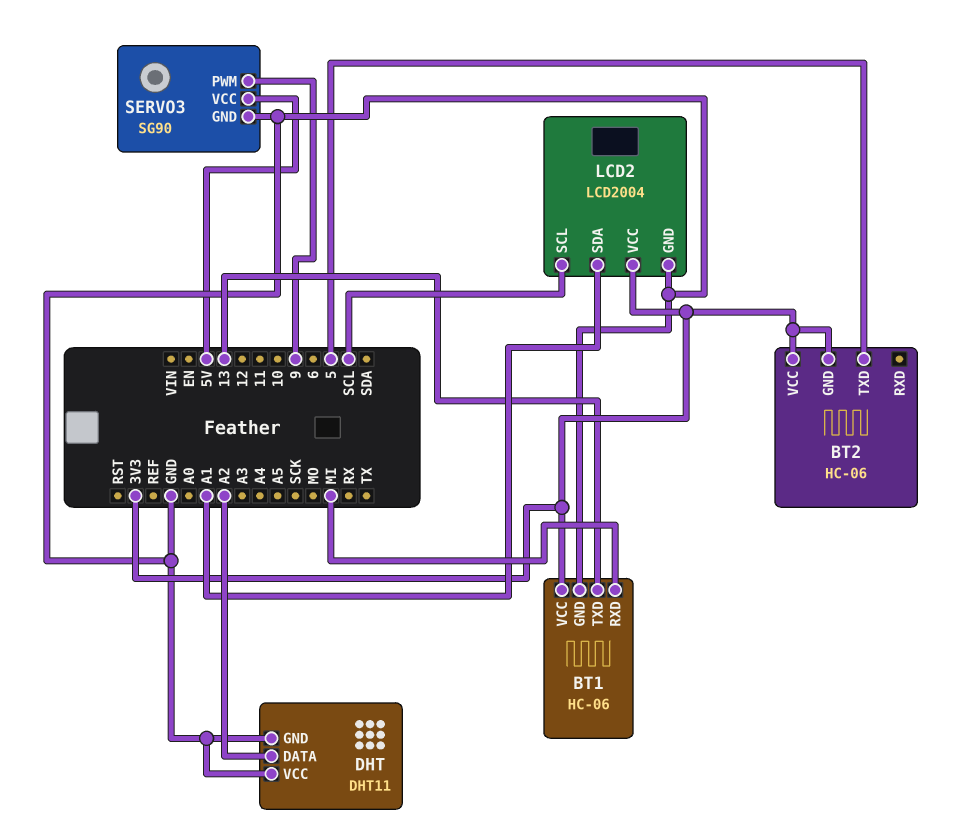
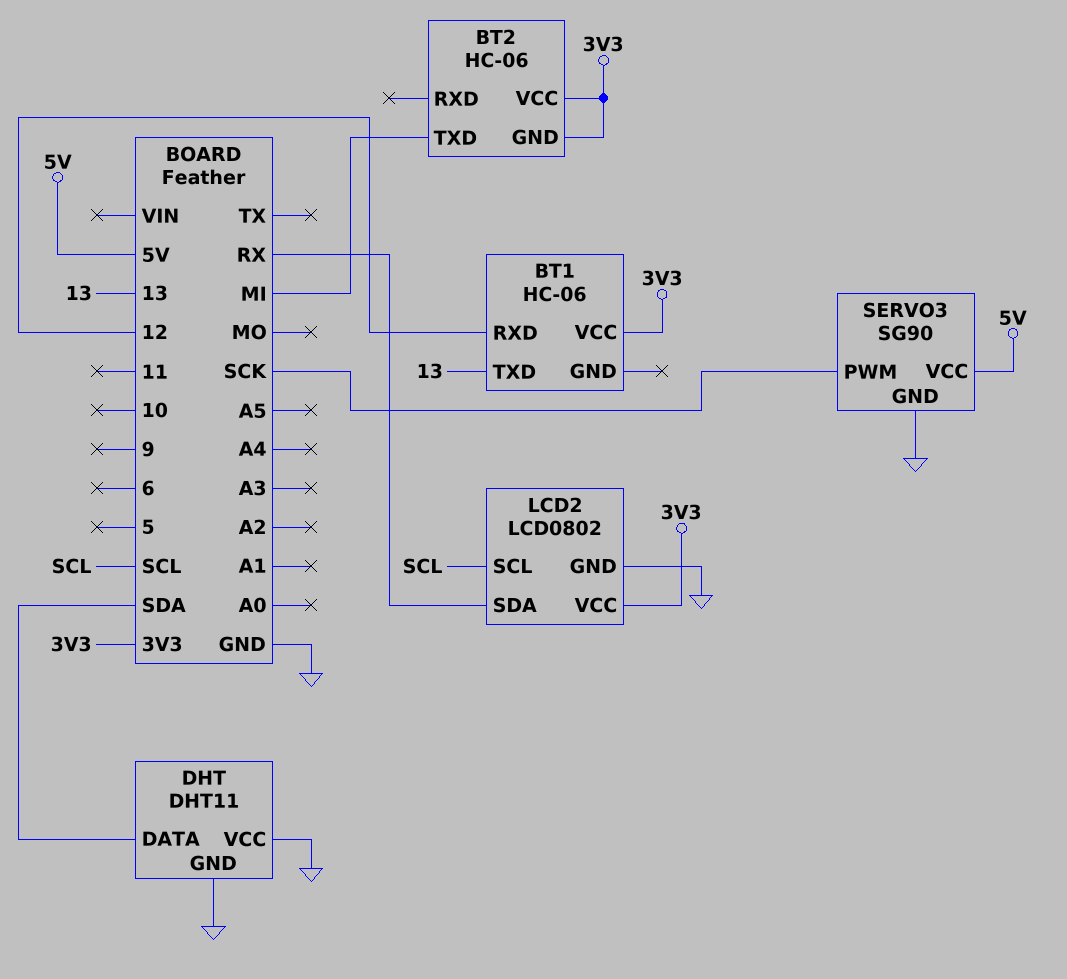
BT1 pin GND: GND -> none
BT1 pin RXD: MI -> 12
BT2 pin TXD: 5 -> MI
DHT pin DATA: A2 -> SDA
LCD2: LCD2004 -> LCD0802
LCD2 pin SDA: A1 -> RX
SERVO3 pin PWM: 9 -> SCK

